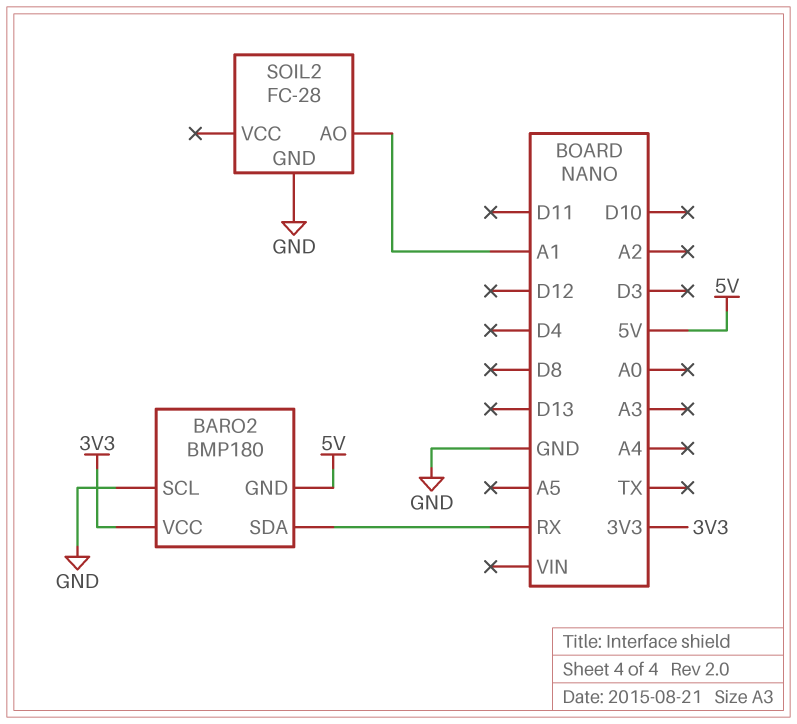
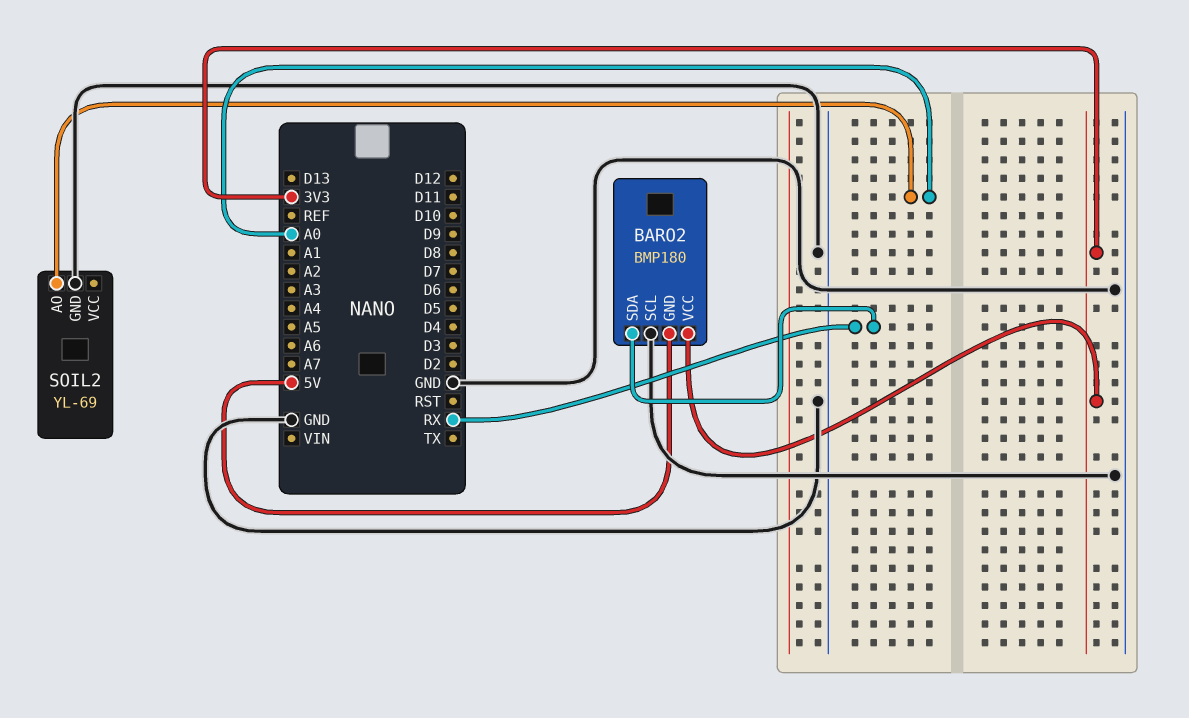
SOIL2: FC-28 -> YL-69
SOIL2 pin AO: A1 -> A0

